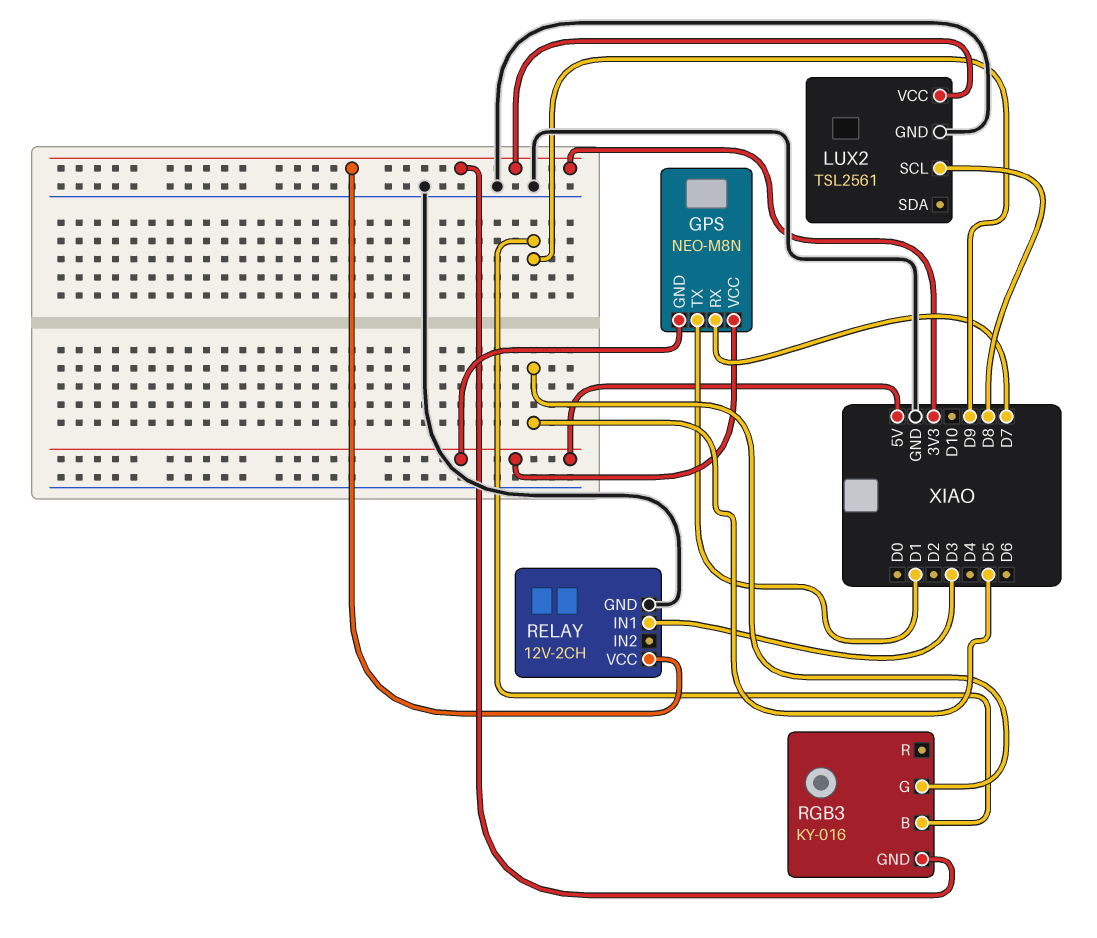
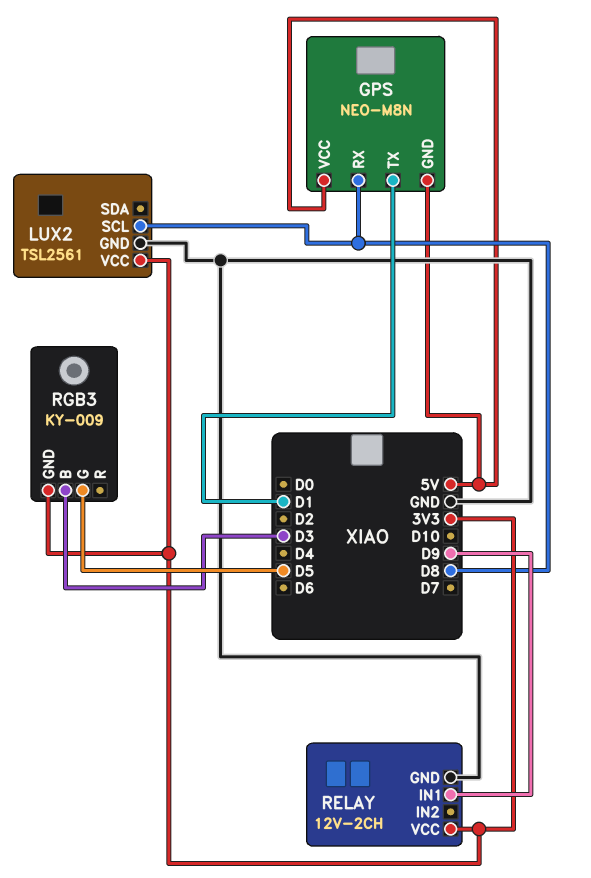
GPS pin RX: D7 -> D8
RELAY pin IN1: D3 -> D9
RGB3: KY-016 -> KY-009
RGB3 pin B: D9 -> D3

